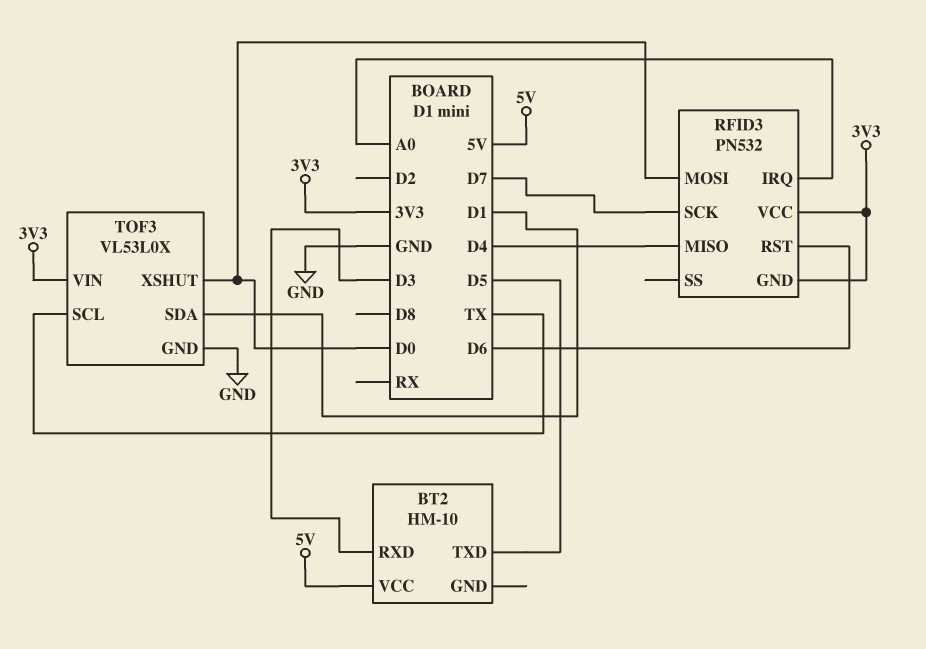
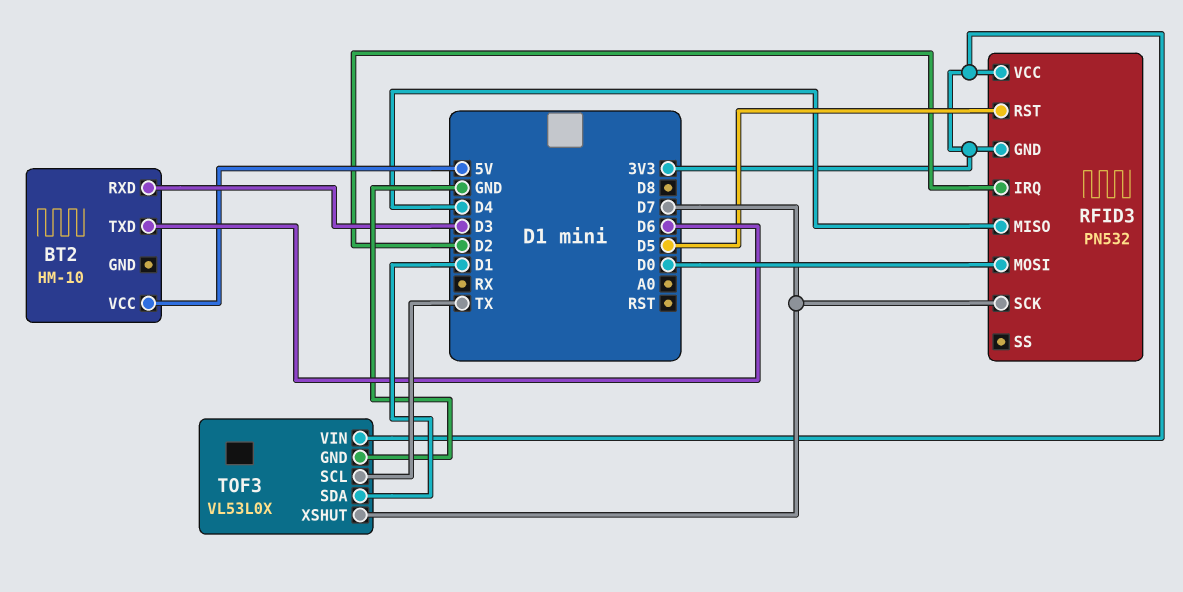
BT2 pin TXD: D5 -> D6
RFID3 pin IRQ: A0 -> D2
RFID3 pin RST: D6 -> D5
TOF3 pin XSHUT: D0 -> D7

